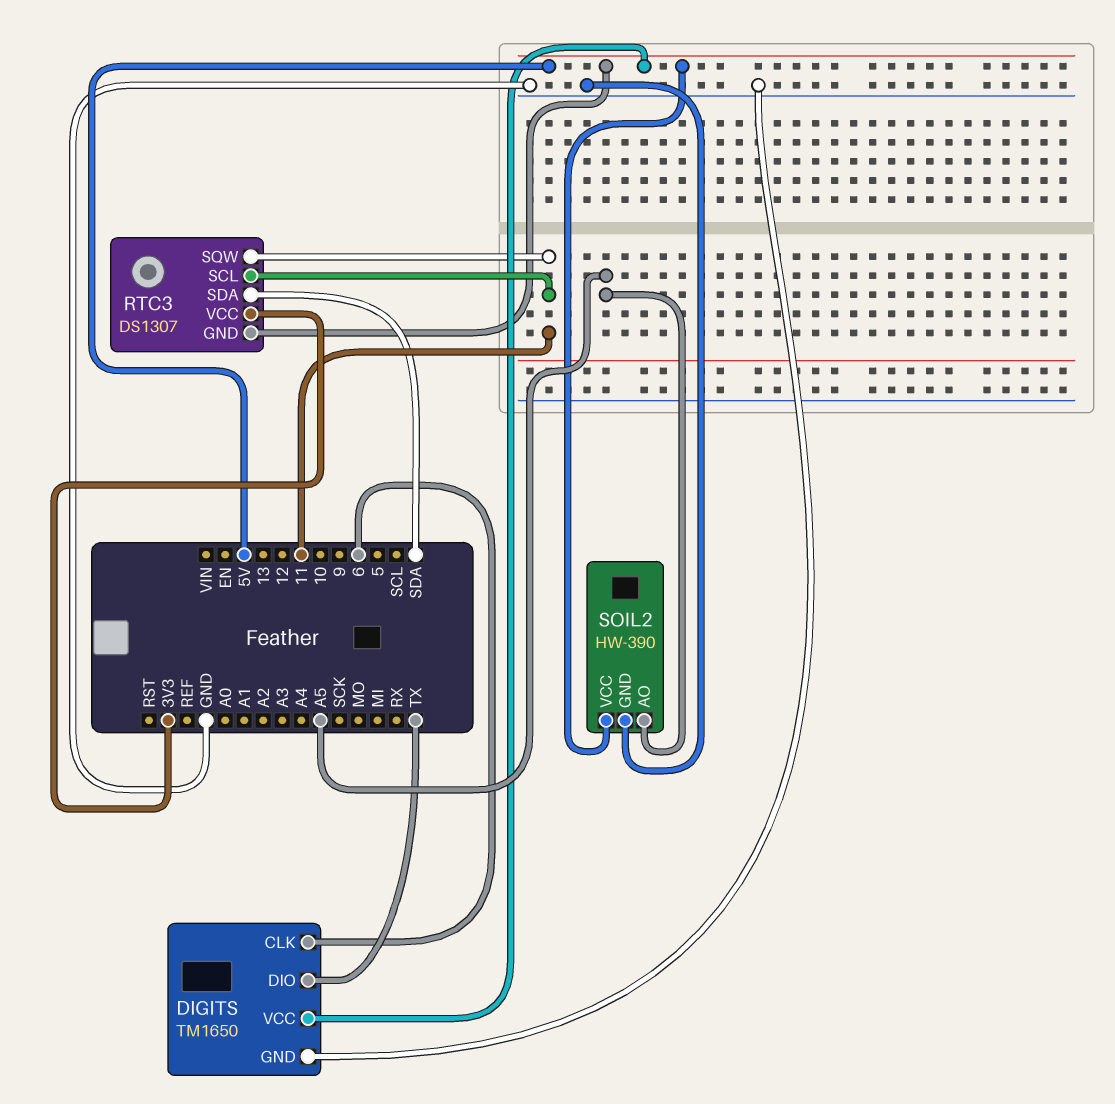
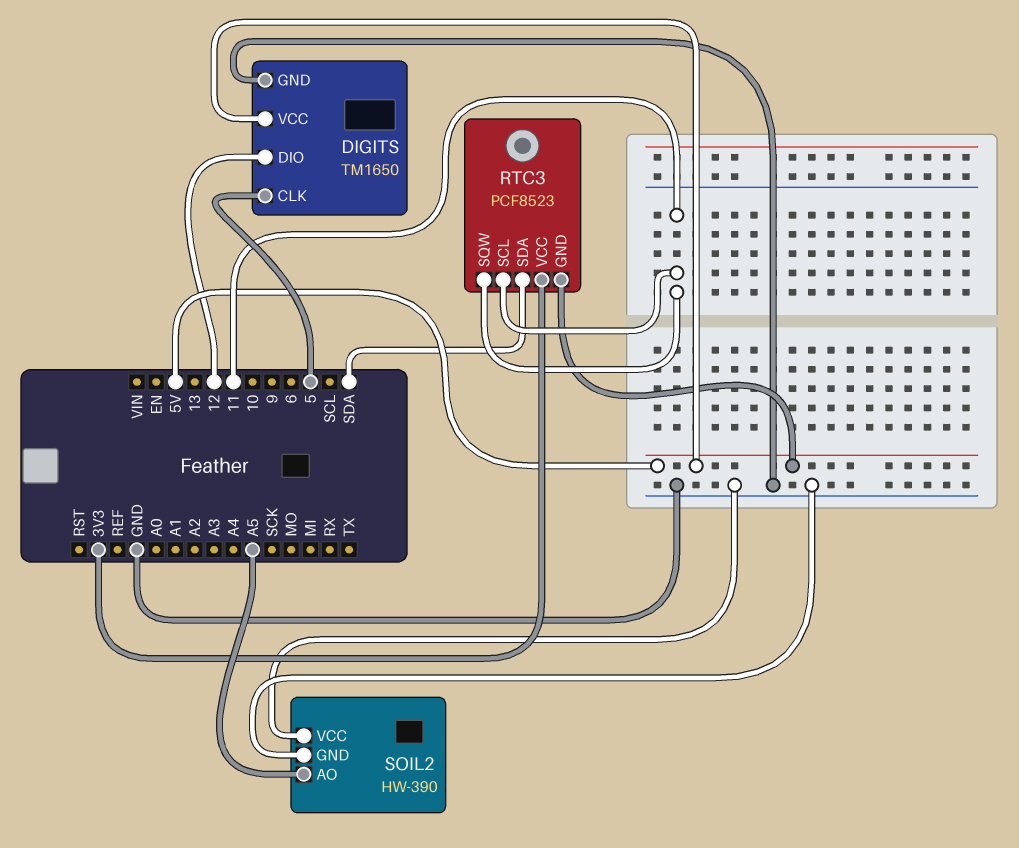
DIGITS pin CLK: 6 -> 5
DIGITS pin DIO: TX -> 12
RTC3: DS1307 -> PCF8523
SOIL2 pin VCC: 5V -> GND

